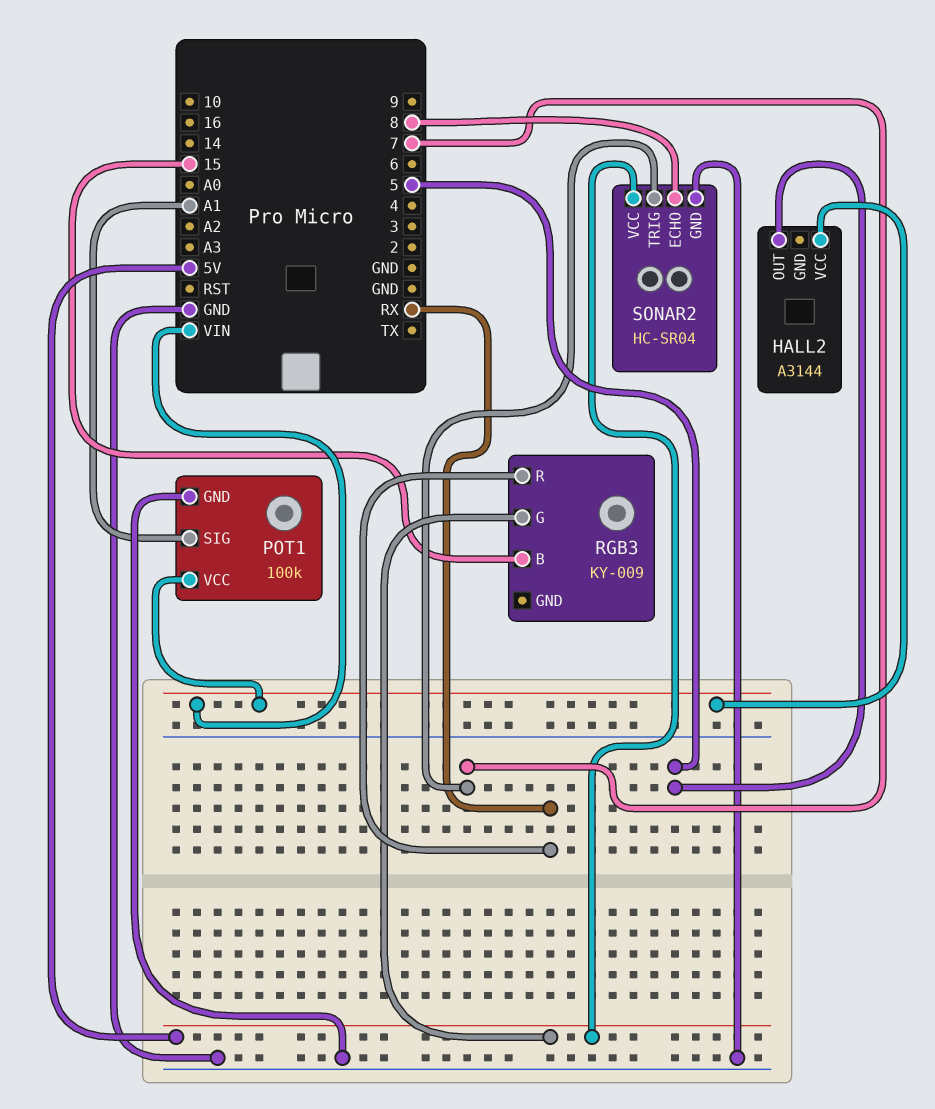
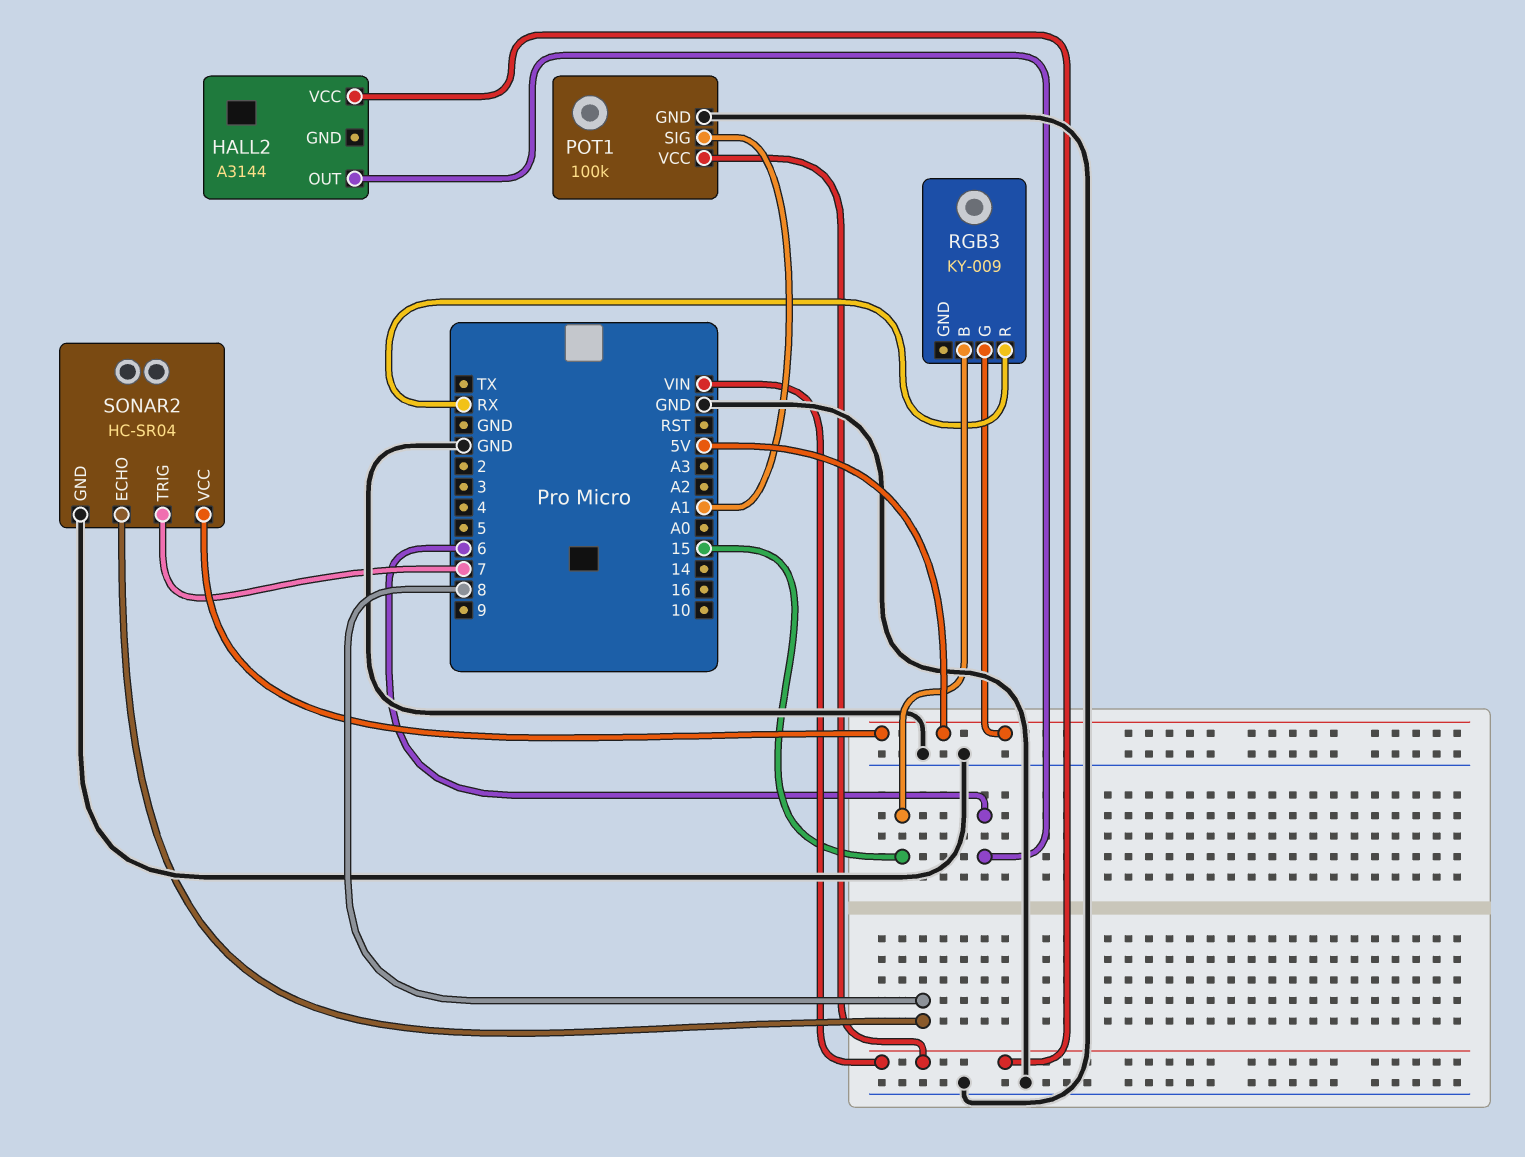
HALL2 pin OUT: 5 -> 6

